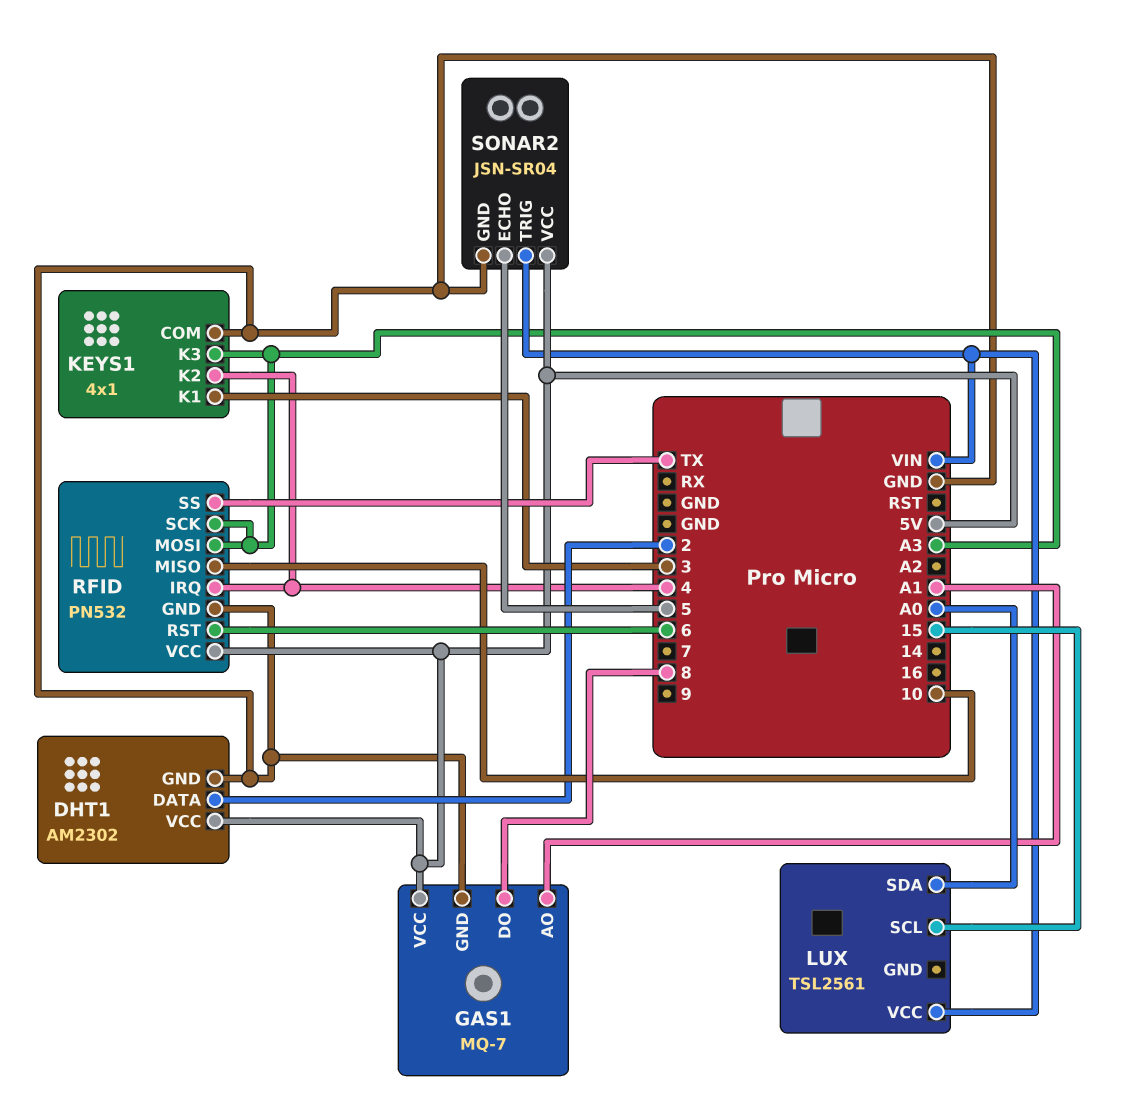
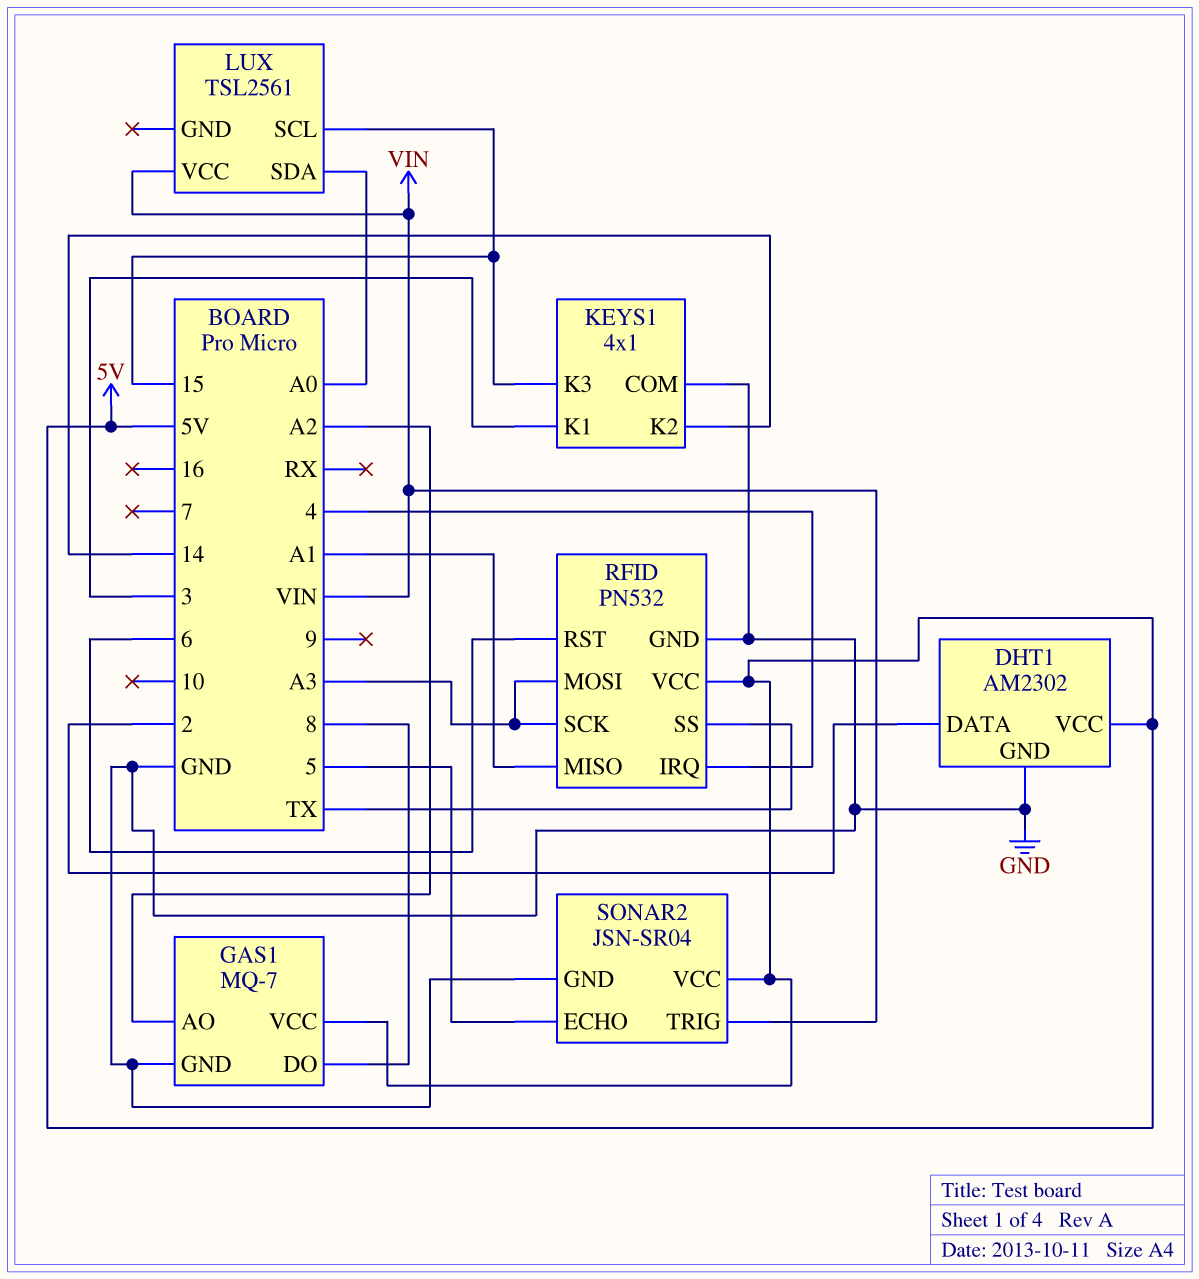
GAS1 pin AO: A1 -> A2
KEYS1 pin K2: 4 -> 14
KEYS1 pin K3: A3 -> 15
RFID pin MISO: 10 -> A1

